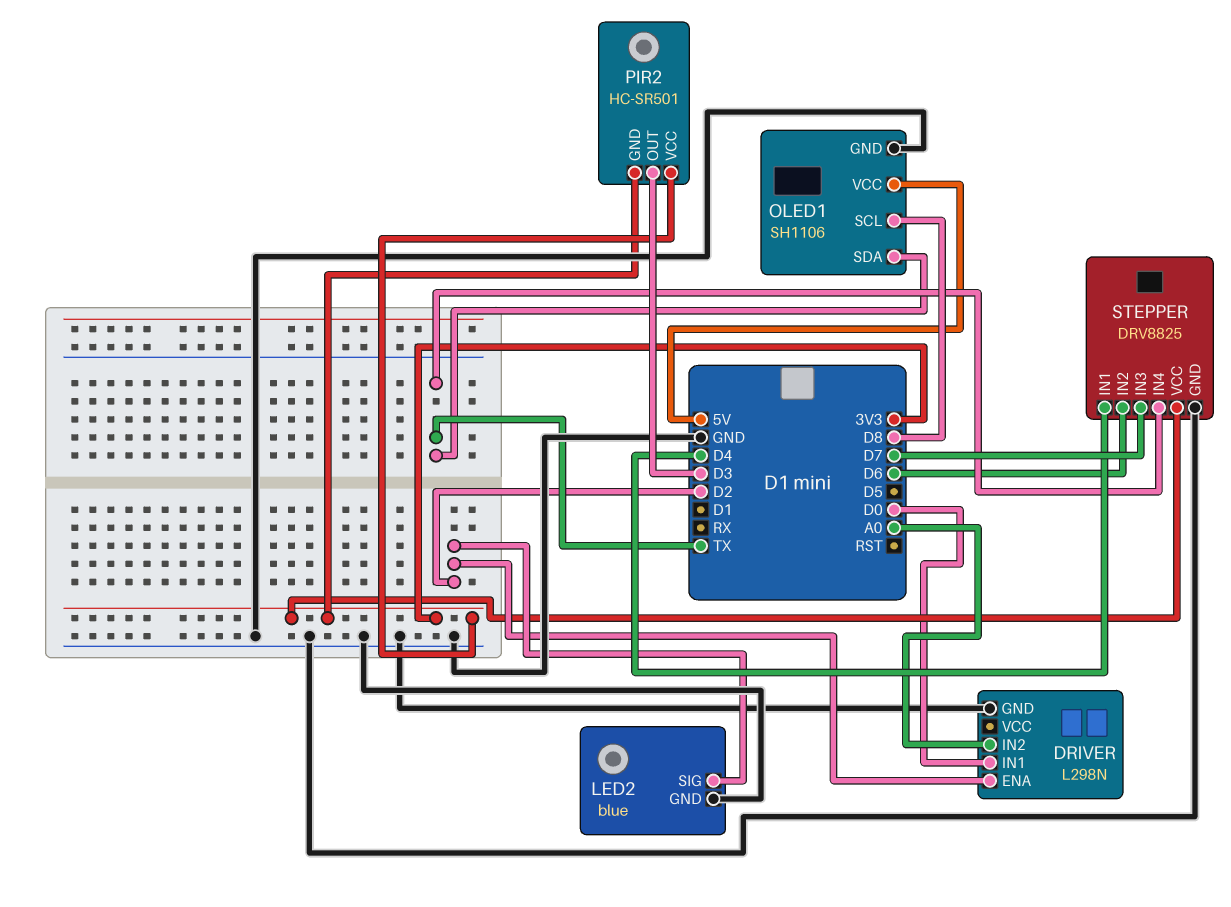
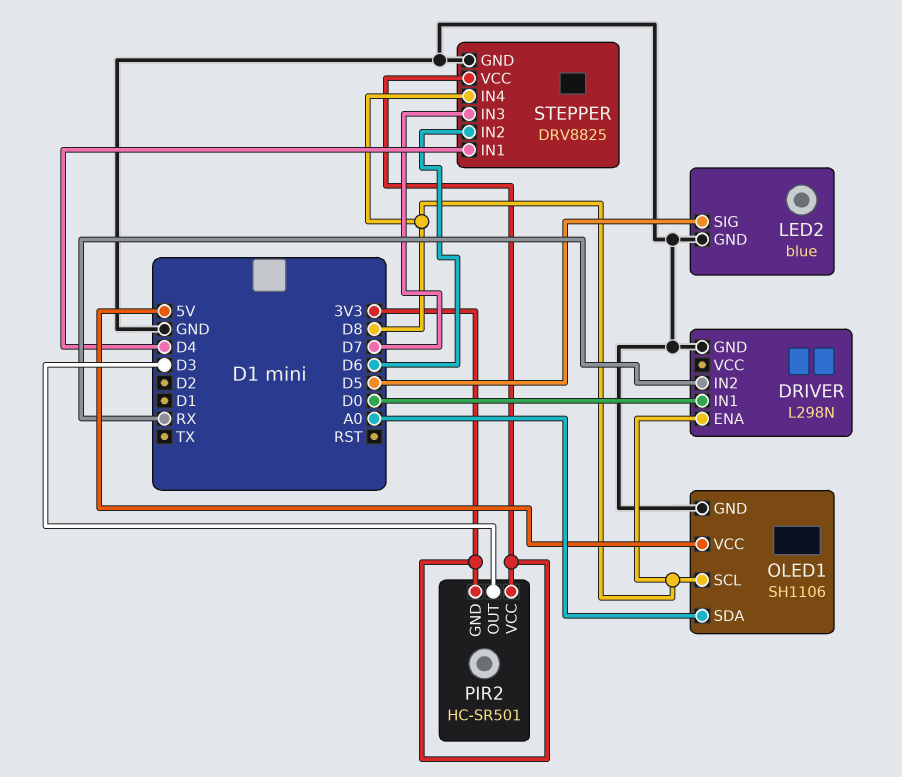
DRIVER pin ENA: D2 -> D8
DRIVER pin IN2: A0 -> RX
LED2 pin SIG: D2 -> D5
OLED1 pin SDA: TX -> A0
STEPPER pin IN4: TX -> D8

